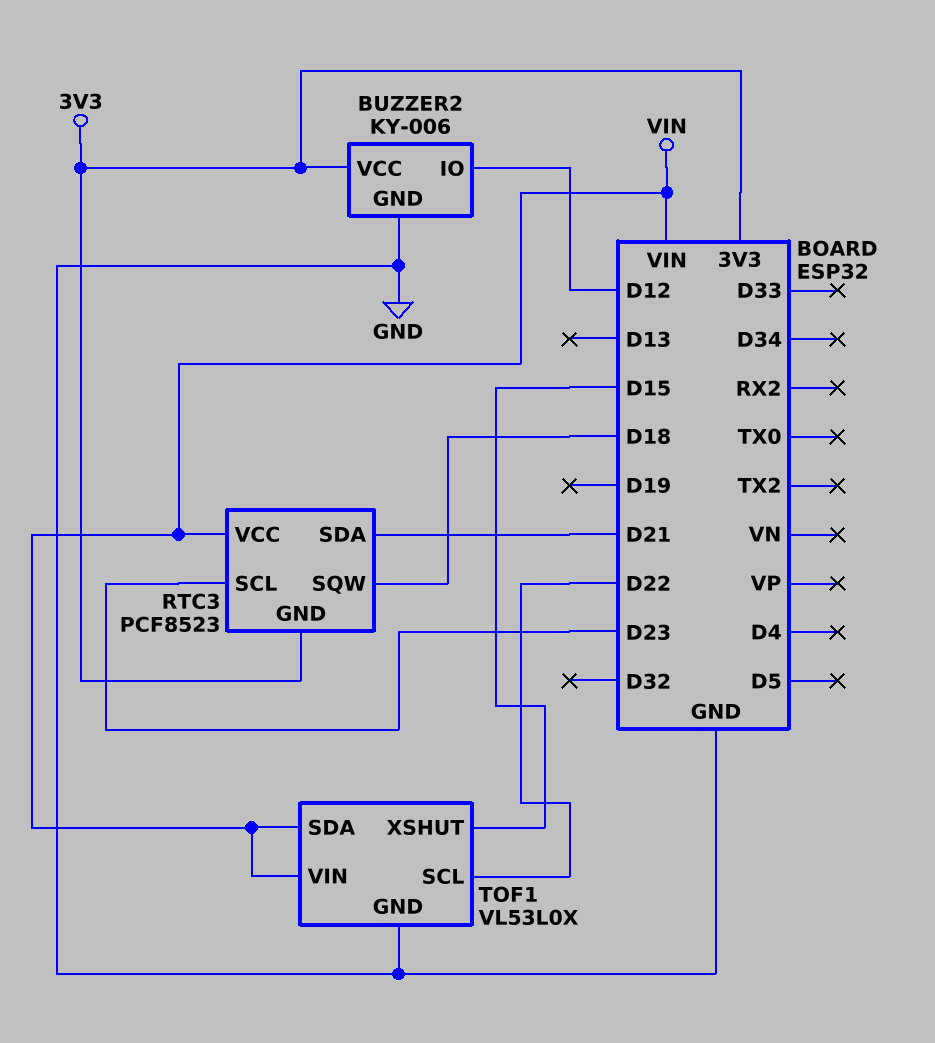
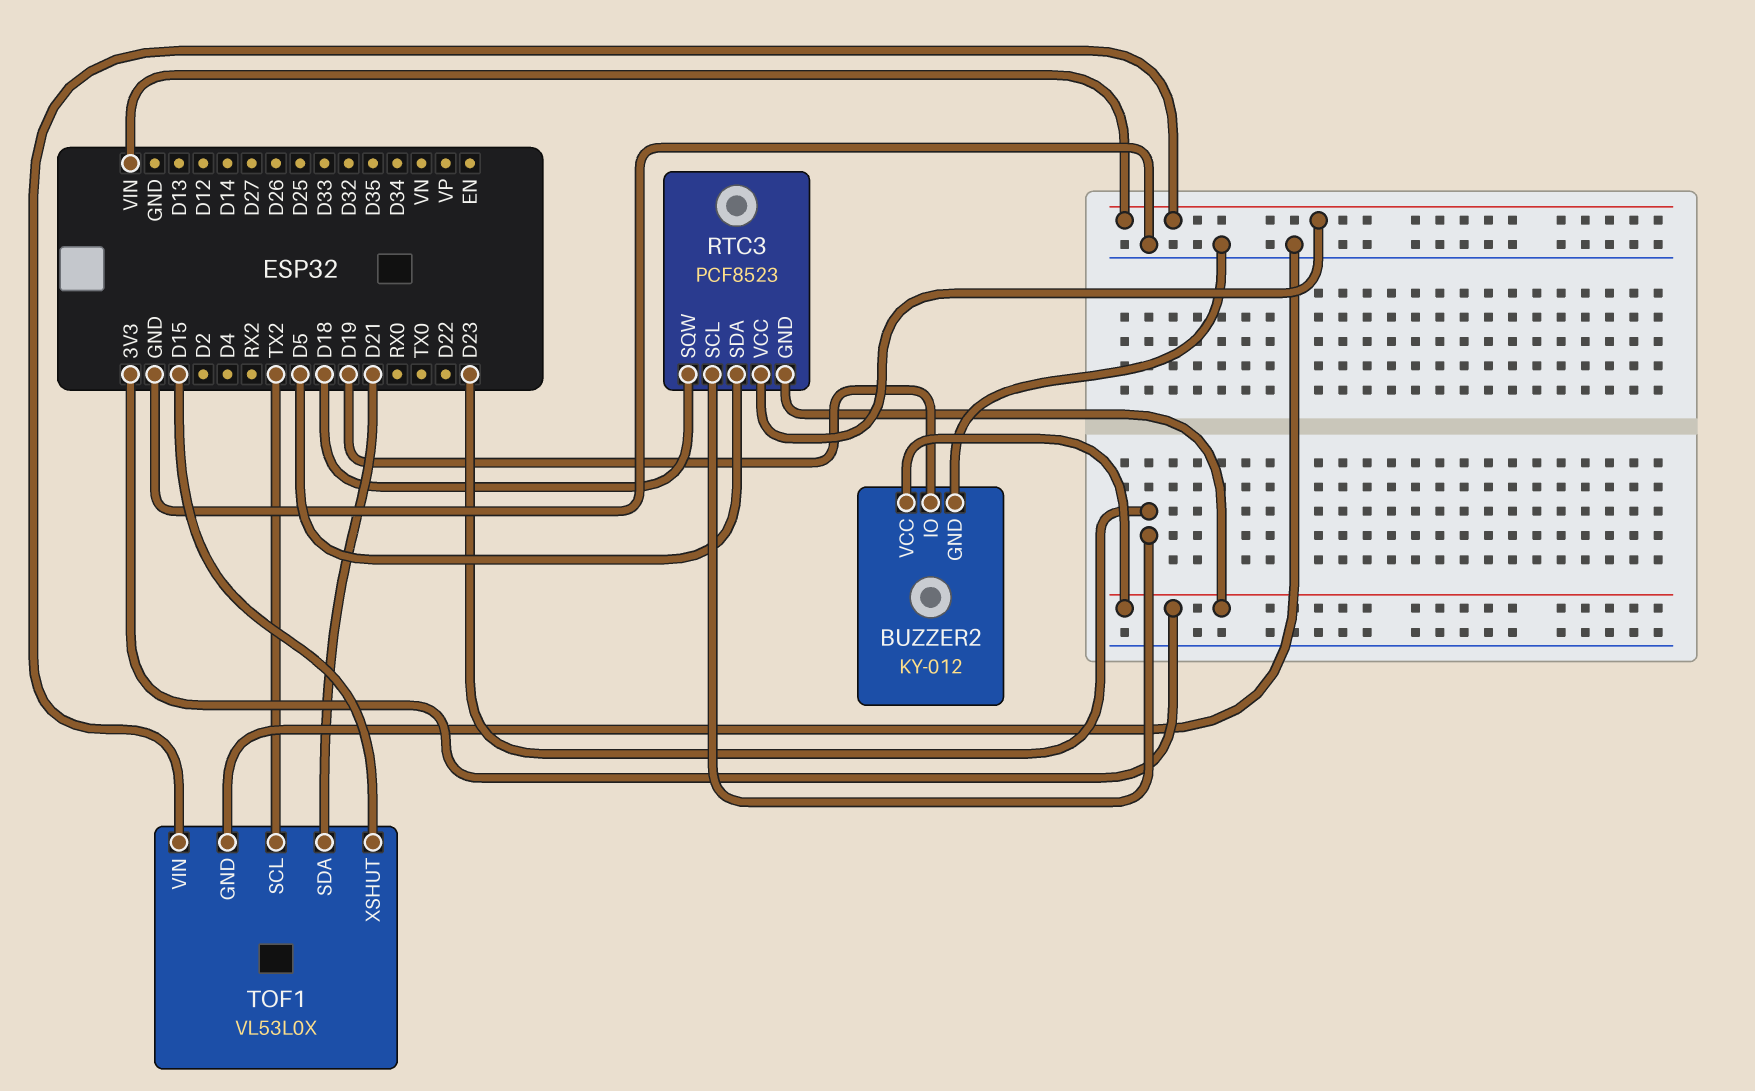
BUZZER2: KY-006 -> KY-012
BUZZER2 pin IO: D12 -> D19
RTC3 pin SDA: D21 -> D5
TOF1 pin SCL: D22 -> TX2
TOF1 pin SDA: VIN -> D21

